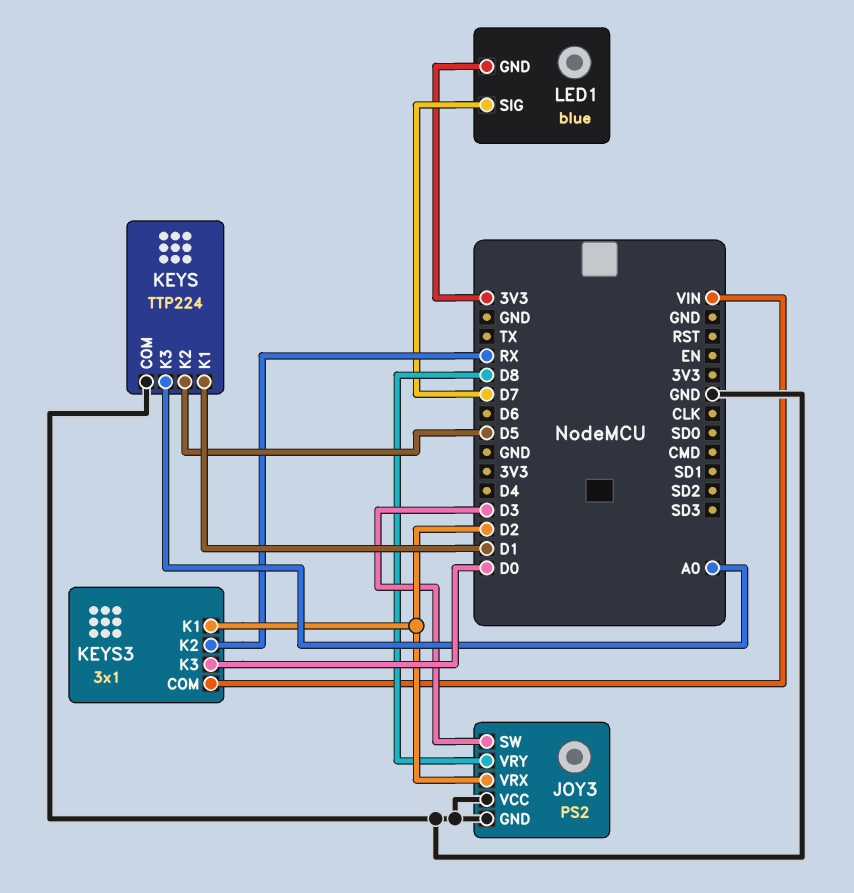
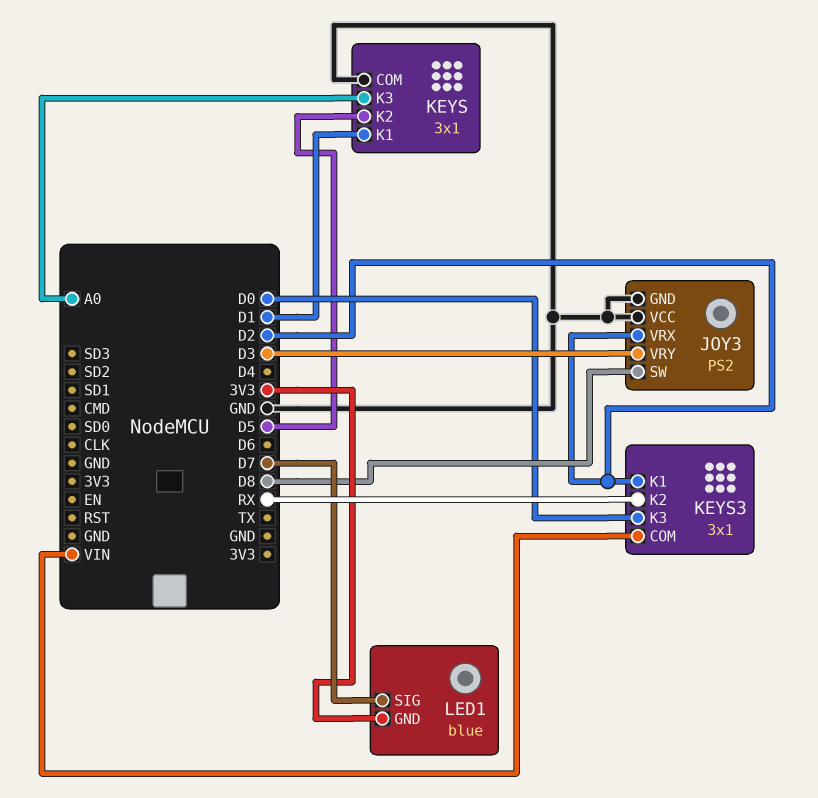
JOY3 pin SW: D3 -> D8
JOY3 pin VRY: D8 -> D3
KEYS: TTP224 -> 3x1

